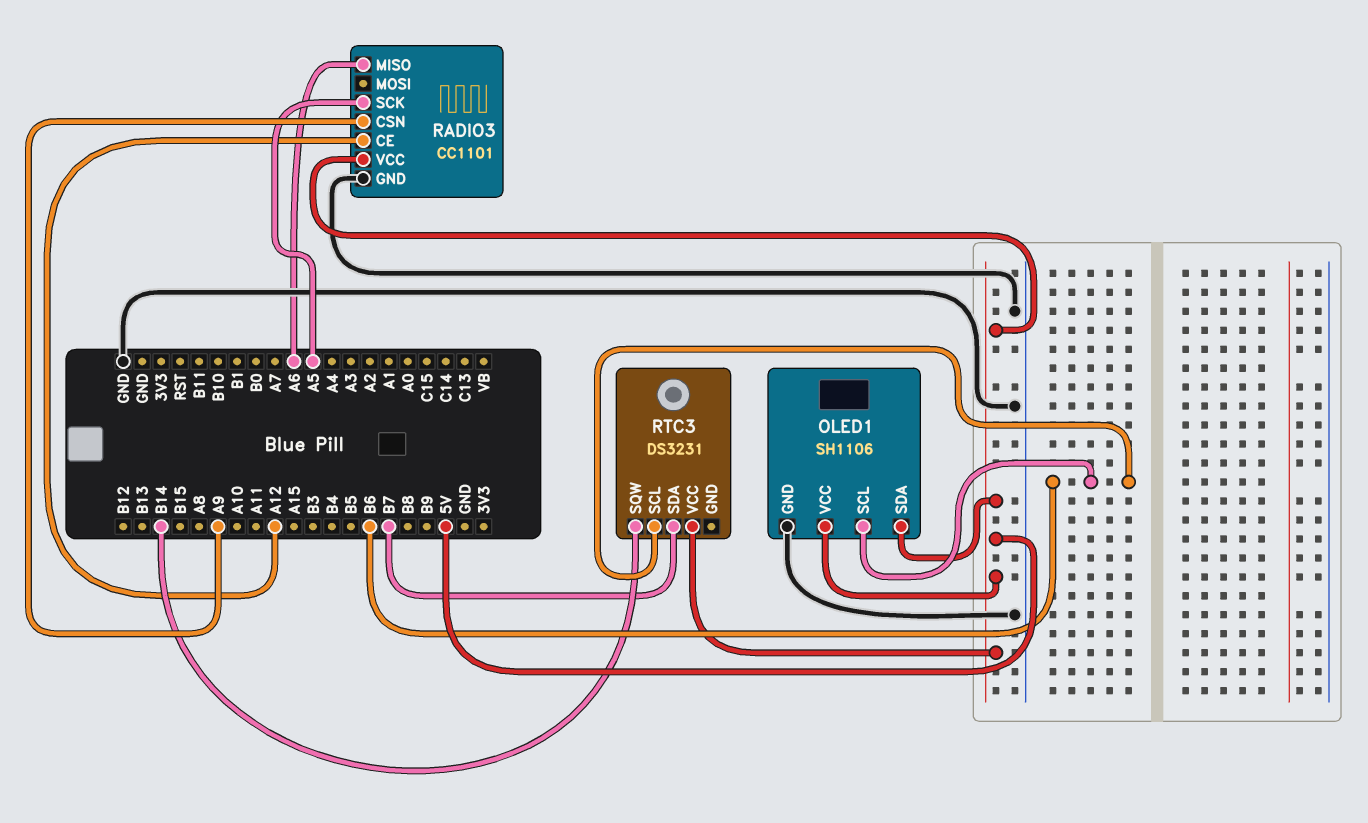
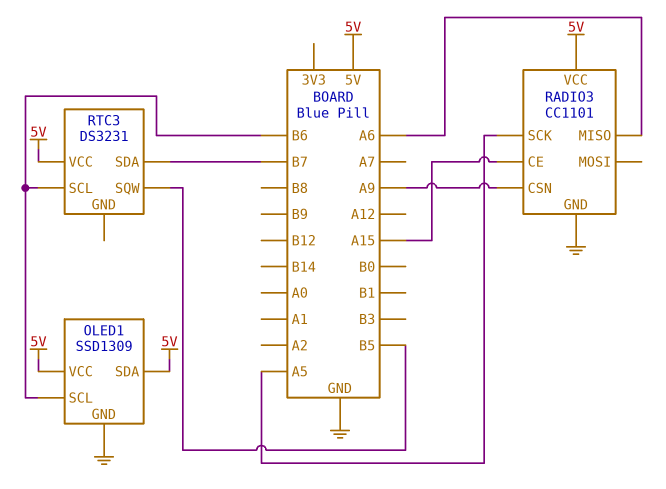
OLED1: SH1106 -> SSD1309
RADIO3 pin CE: A12 -> A15
RTC3 pin SQW: B14 -> B5

